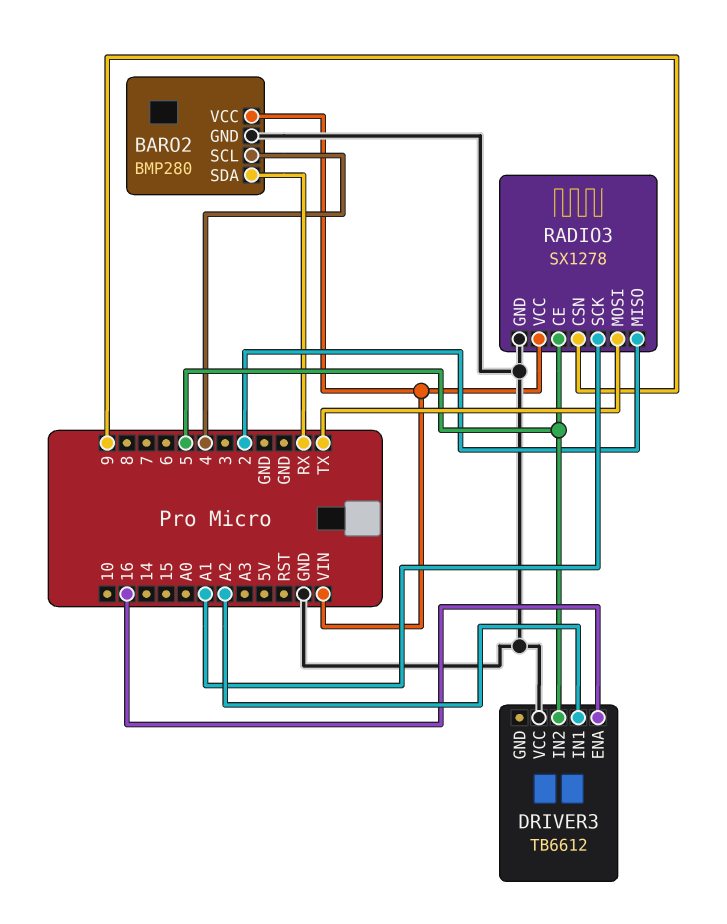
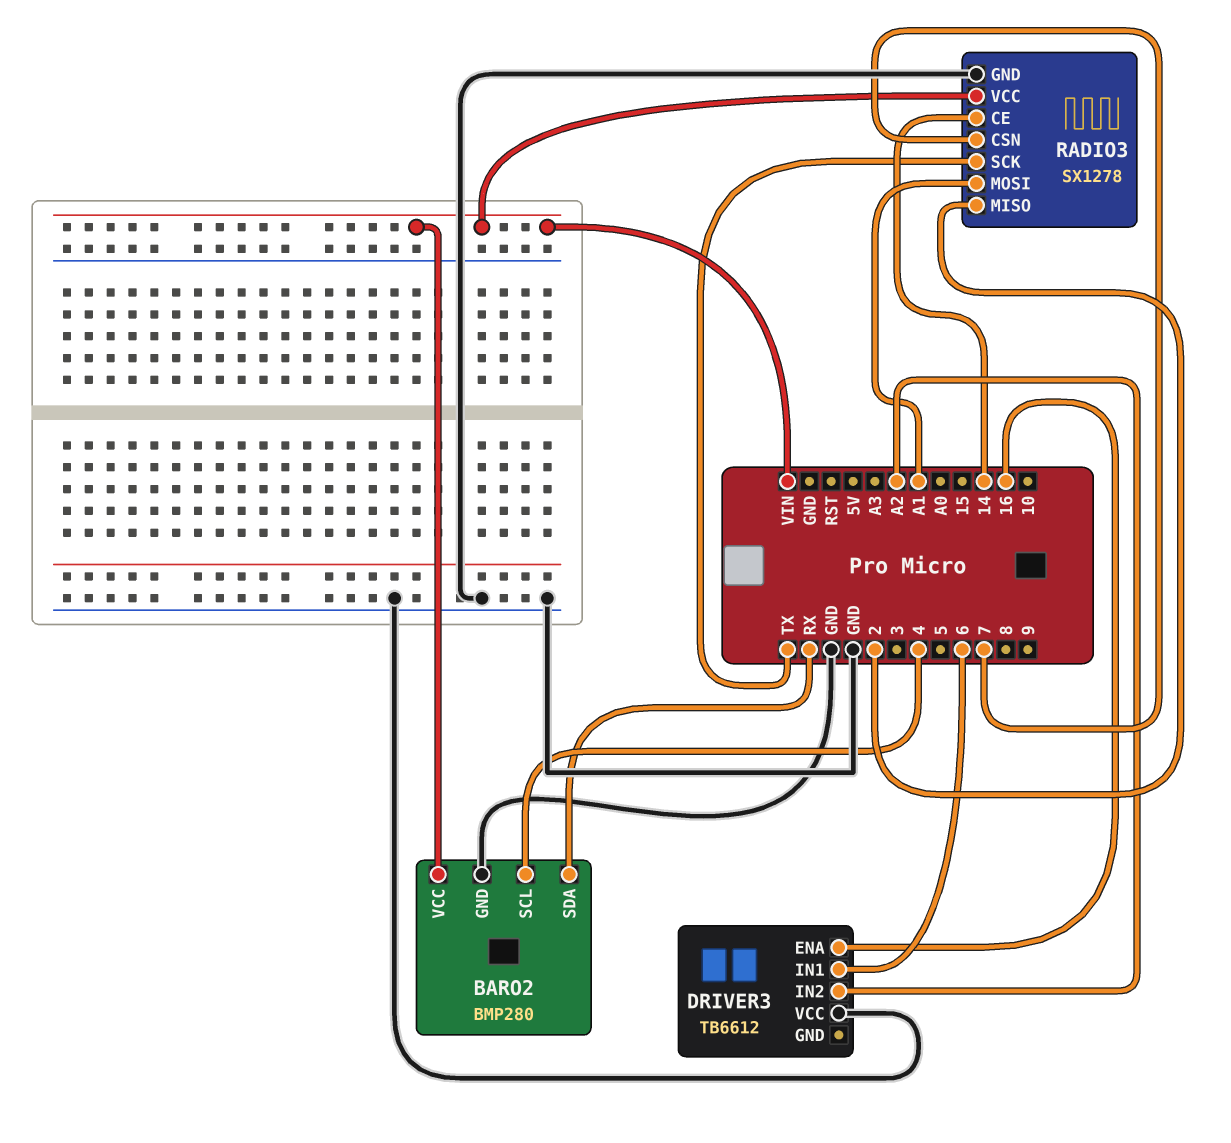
DRIVER3 pin IN1: A2 -> 6
DRIVER3 pin IN2: 5 -> A2
RADIO3 pin CE: 5 -> 14
RADIO3 pin CSN: 9 -> 7
RADIO3 pin MOSI: TX -> A1
RADIO3 pin SCK: A1 -> TX

